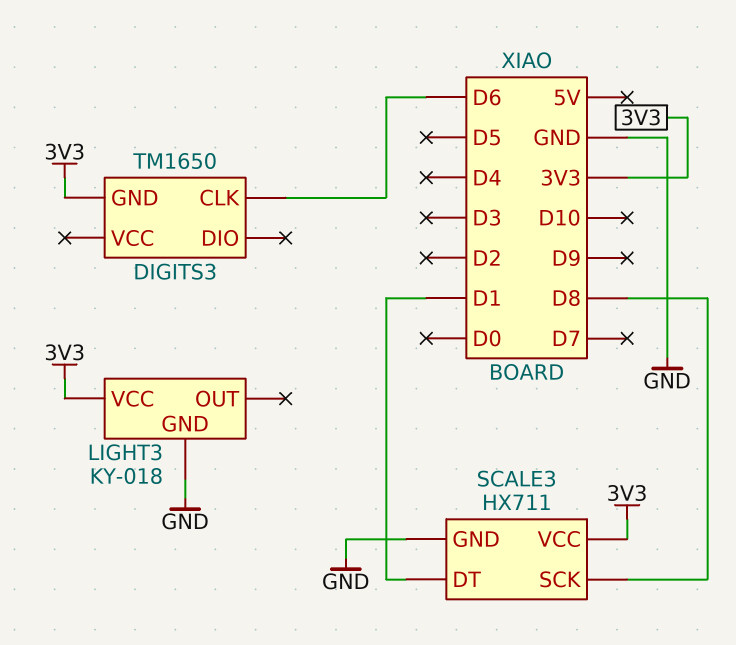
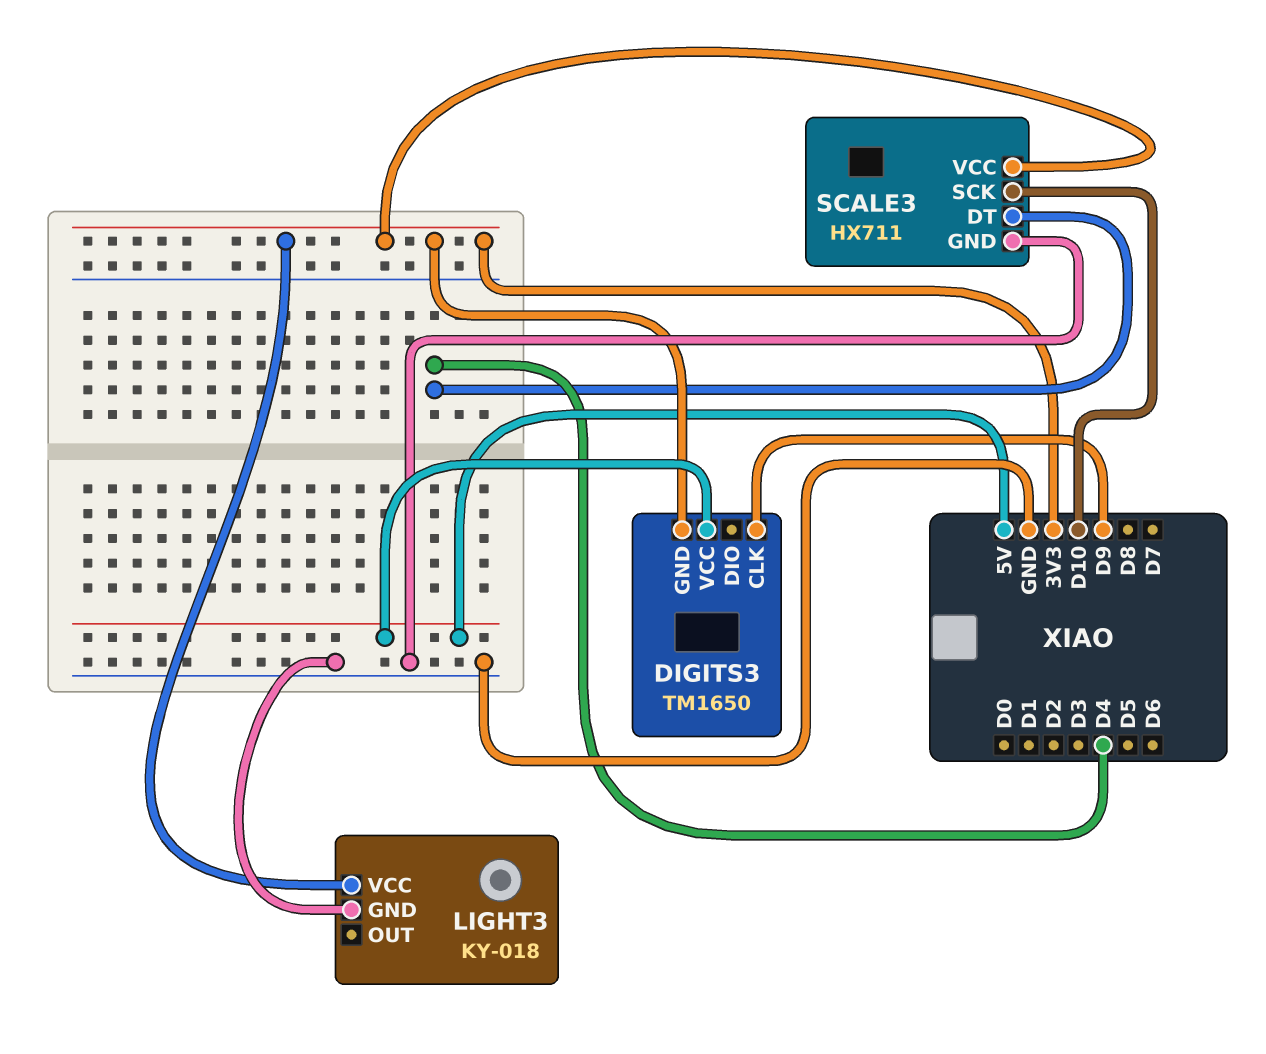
DIGITS3 pin CLK: D6 -> D9
DIGITS3 pin VCC: none -> 5V
SCALE3 pin DT: D1 -> D4
SCALE3 pin SCK: D8 -> D10

